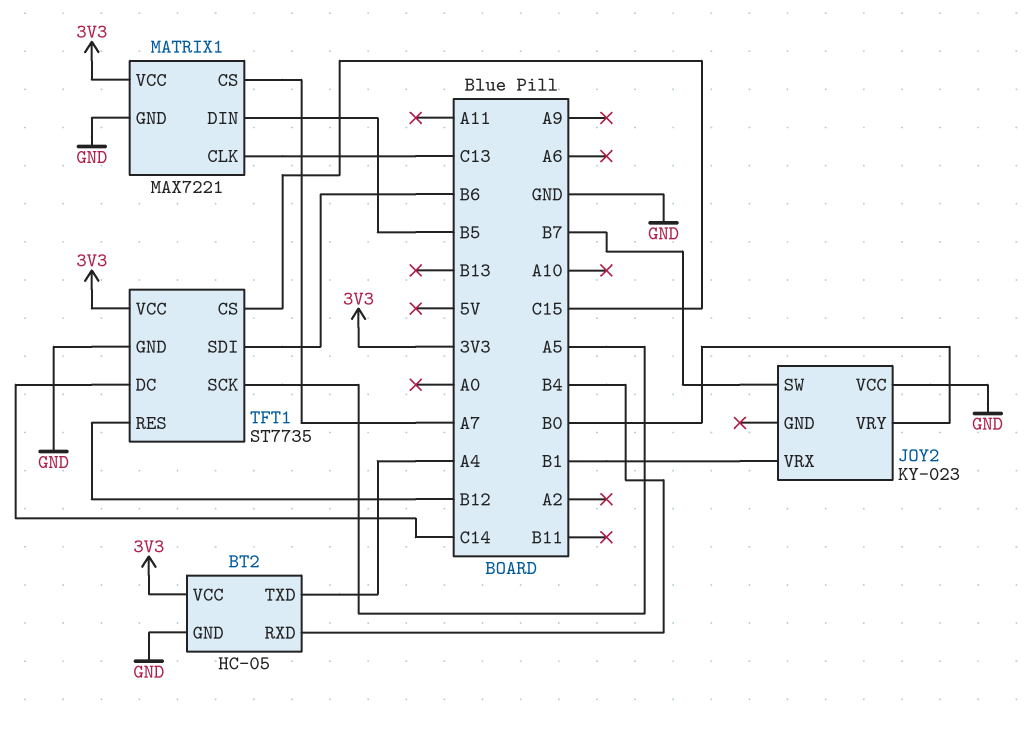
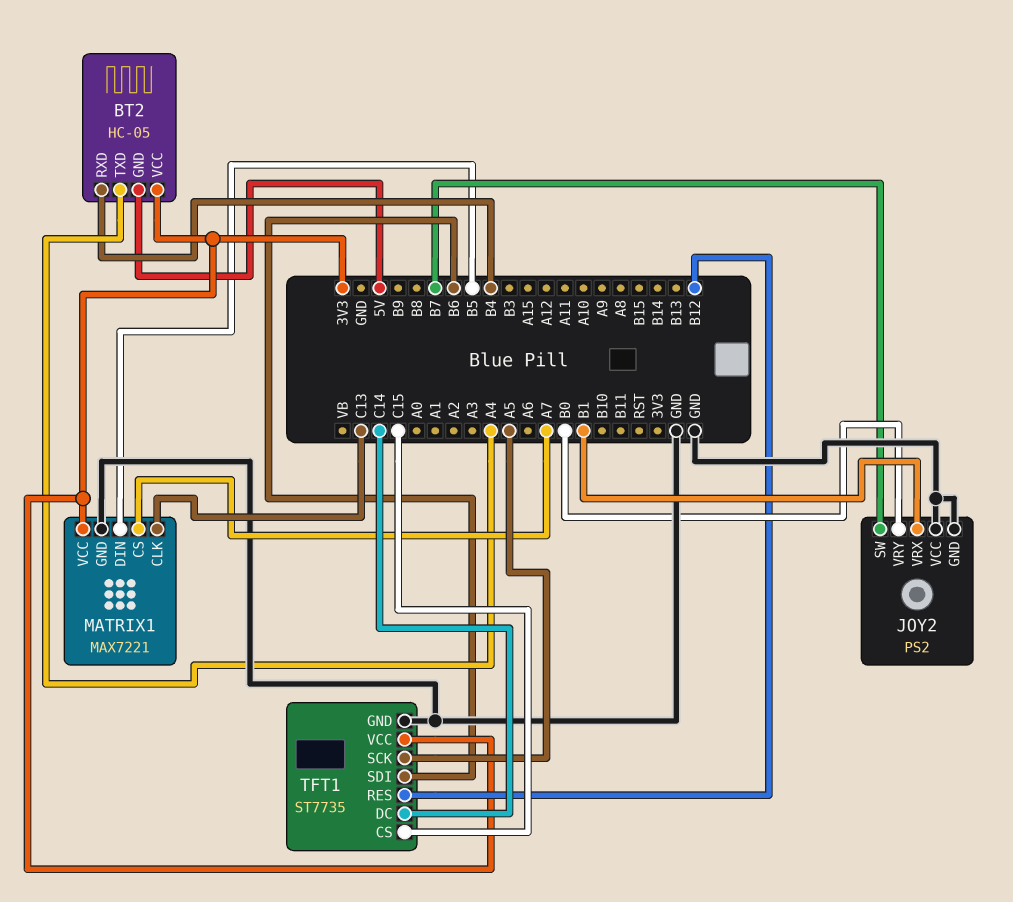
BT2 pin GND: GND -> 5V
JOY2: KY-023 -> PS2
JOY2 pin GND: none -> GND

